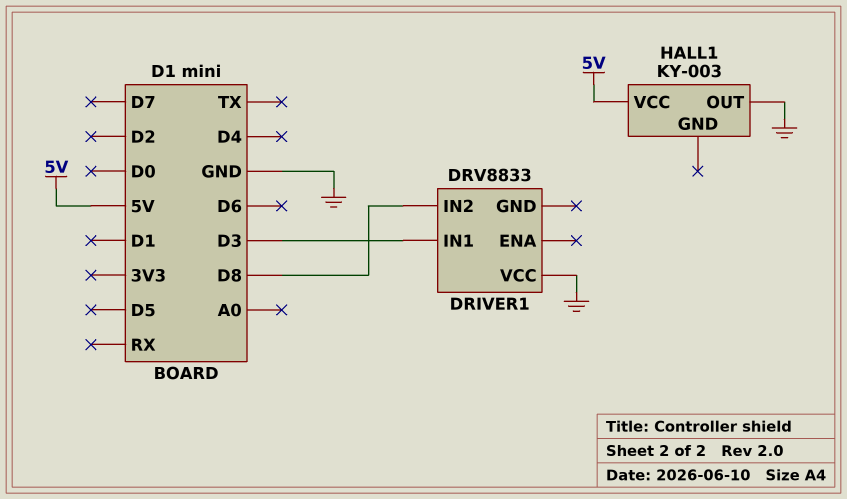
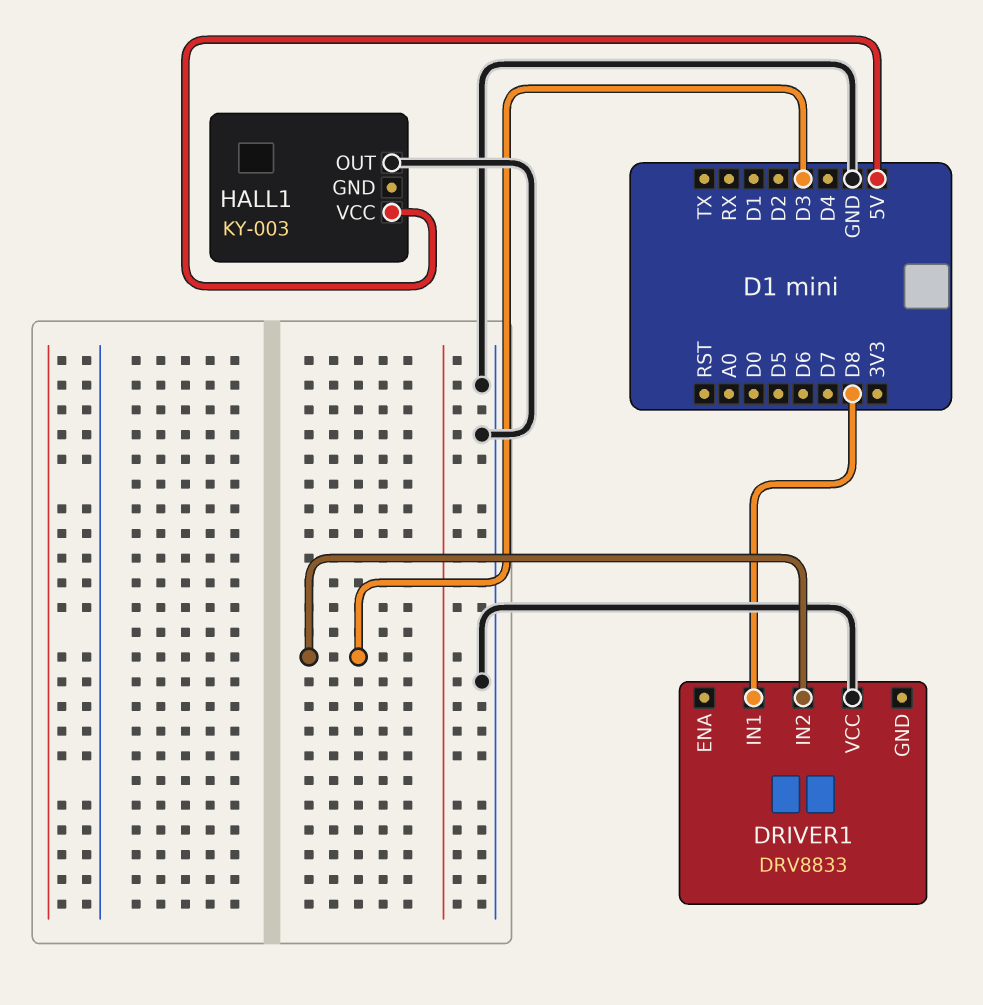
DRIVER1 pin IN1: D3 -> D8
DRIVER1 pin IN2: D8 -> D3

